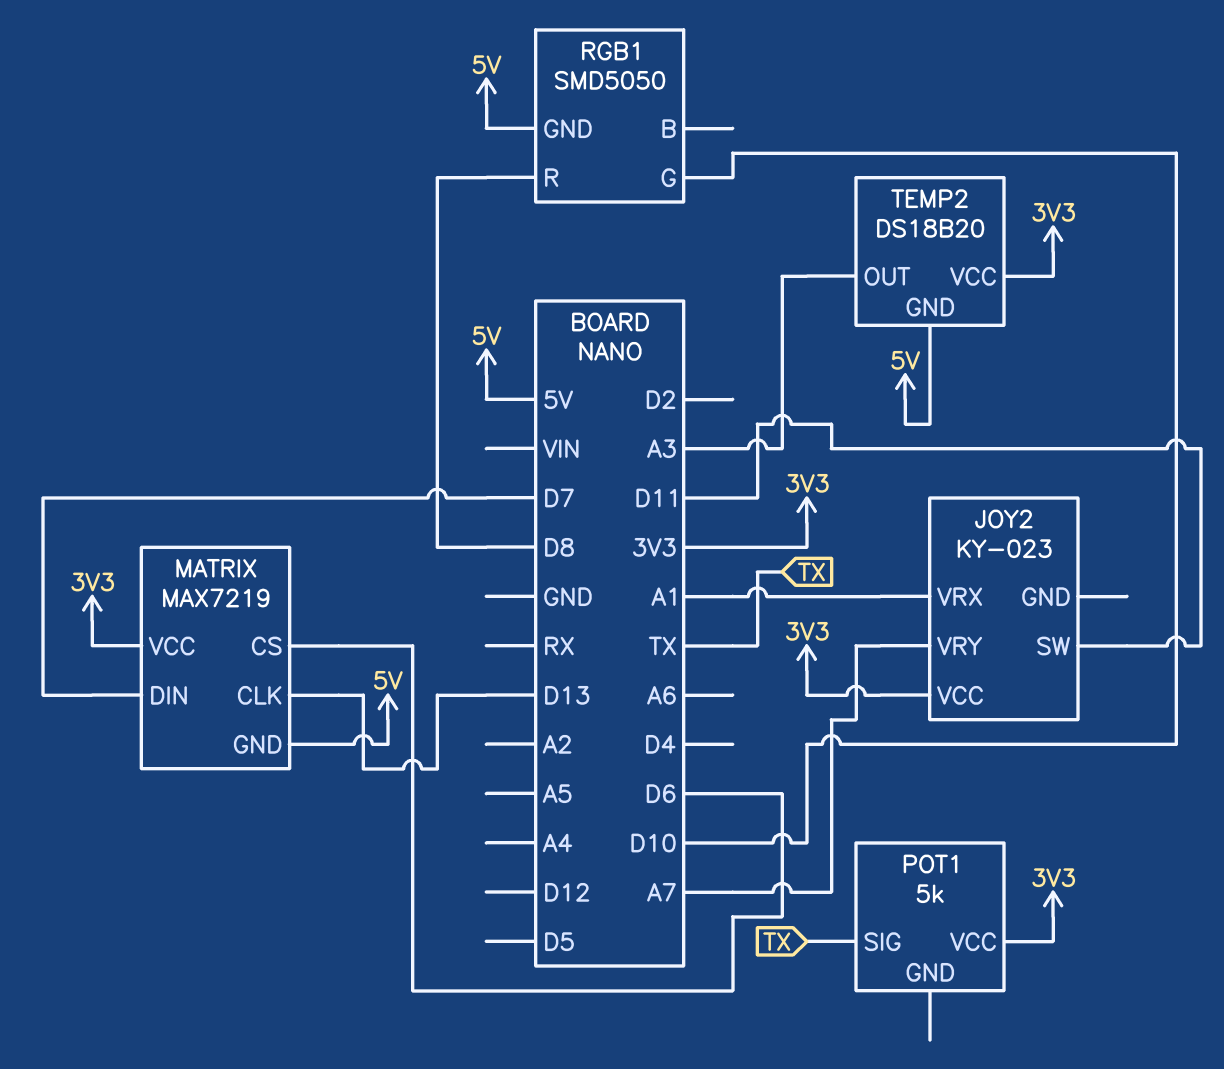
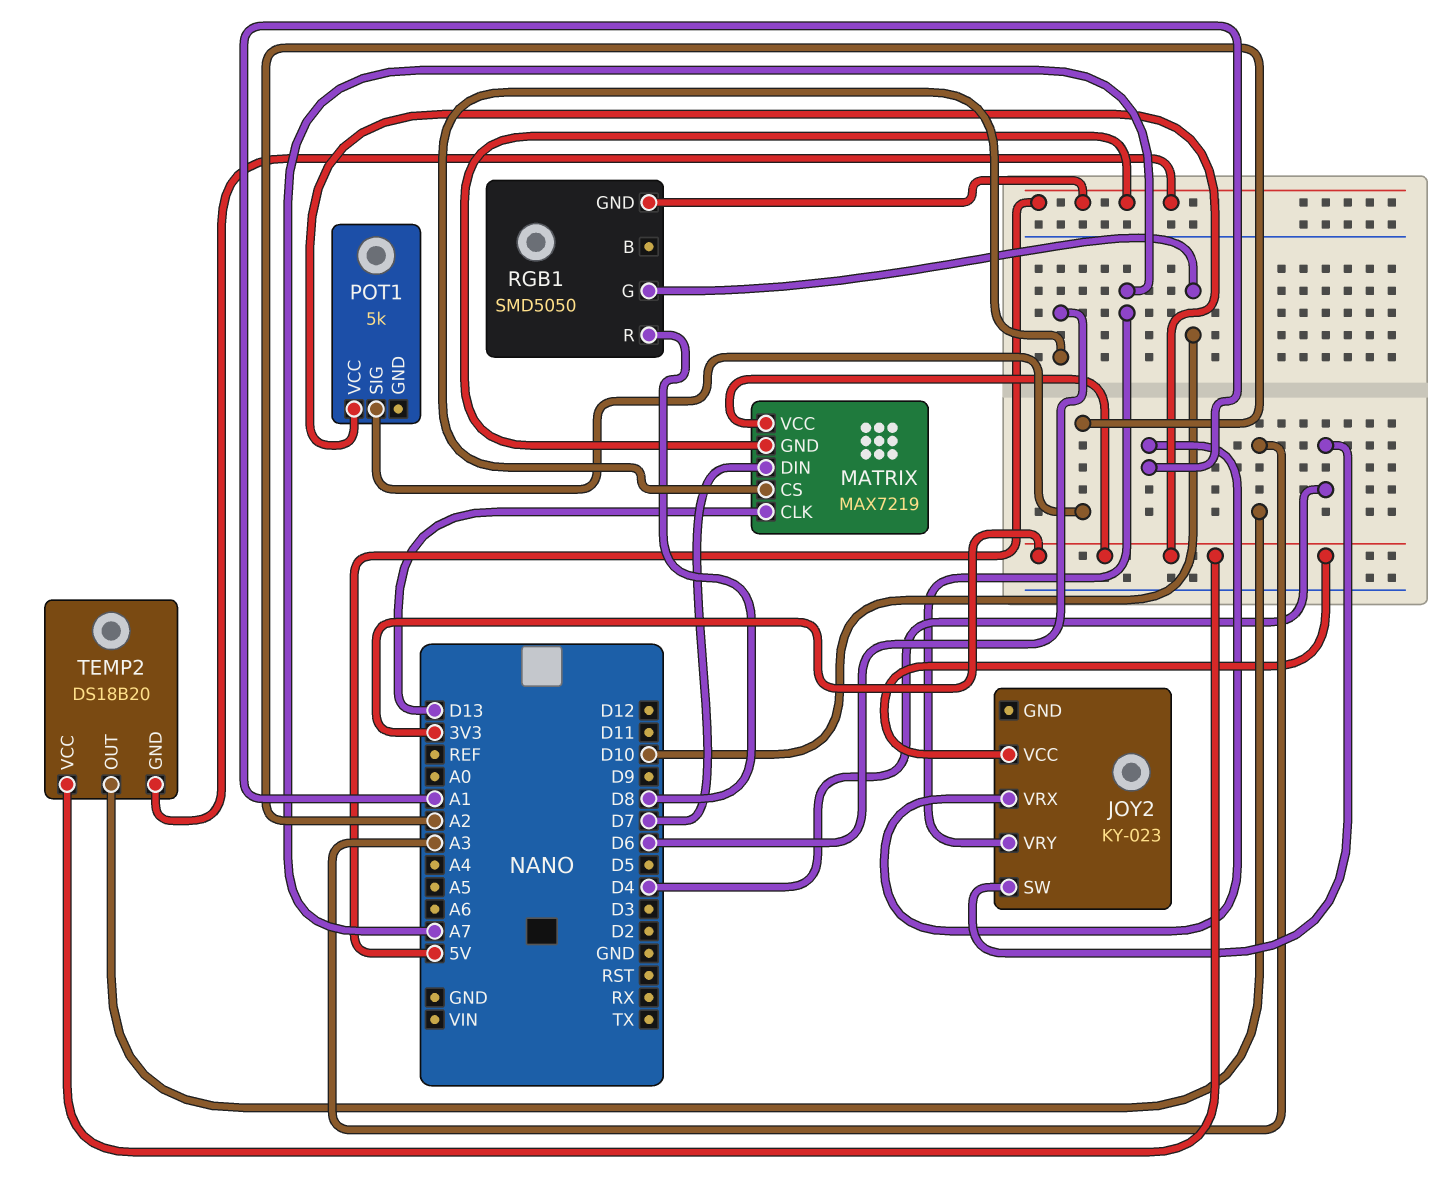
JOY2 pin SW: D11 -> D4
POT1 pin SIG: TX -> A2

